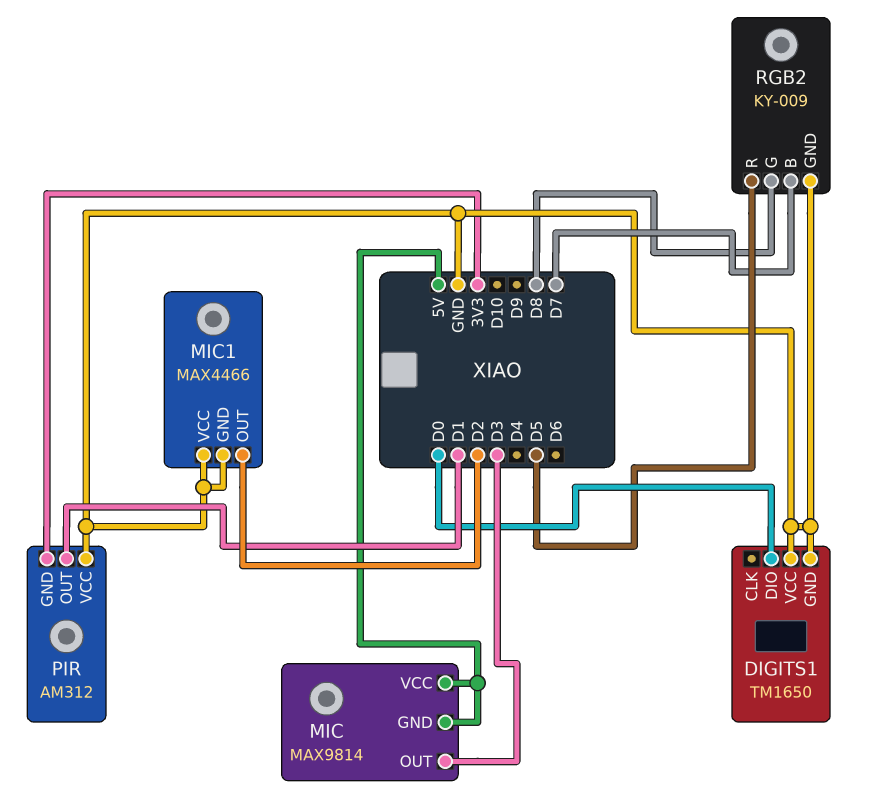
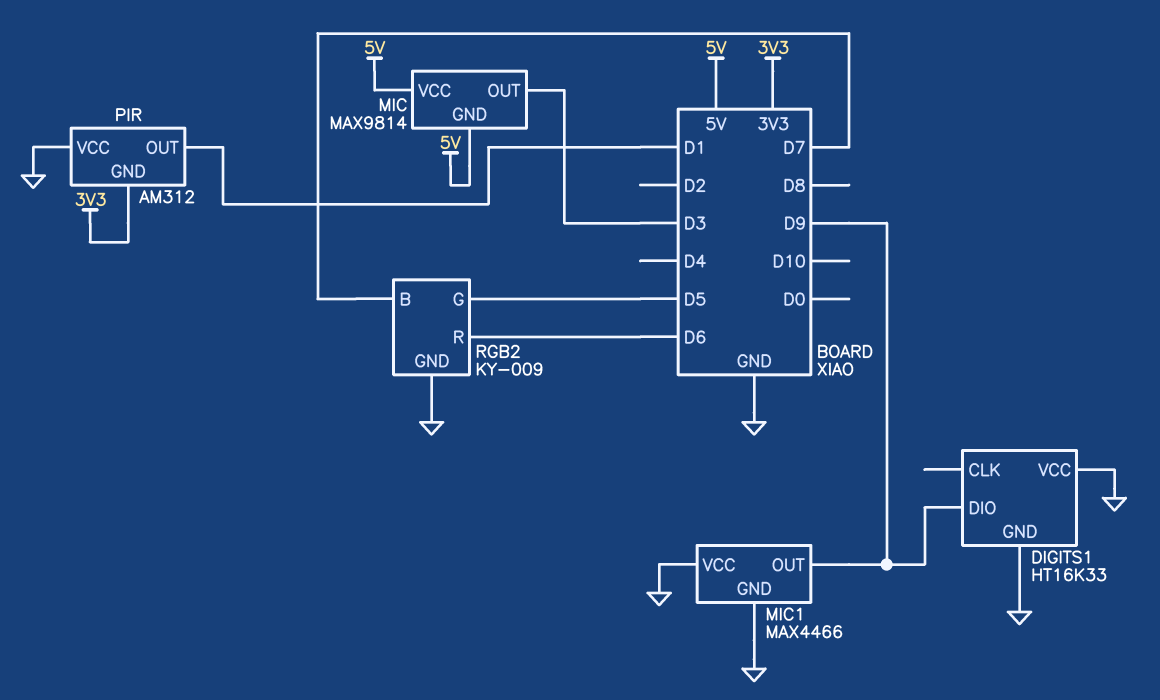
DIGITS1: TM1650 -> HT16K33
DIGITS1 pin DIO: D0 -> D9
MIC1 pin OUT: D2 -> D9
RGB2 pin G: D8 -> D5
RGB2 pin R: D5 -> D6

